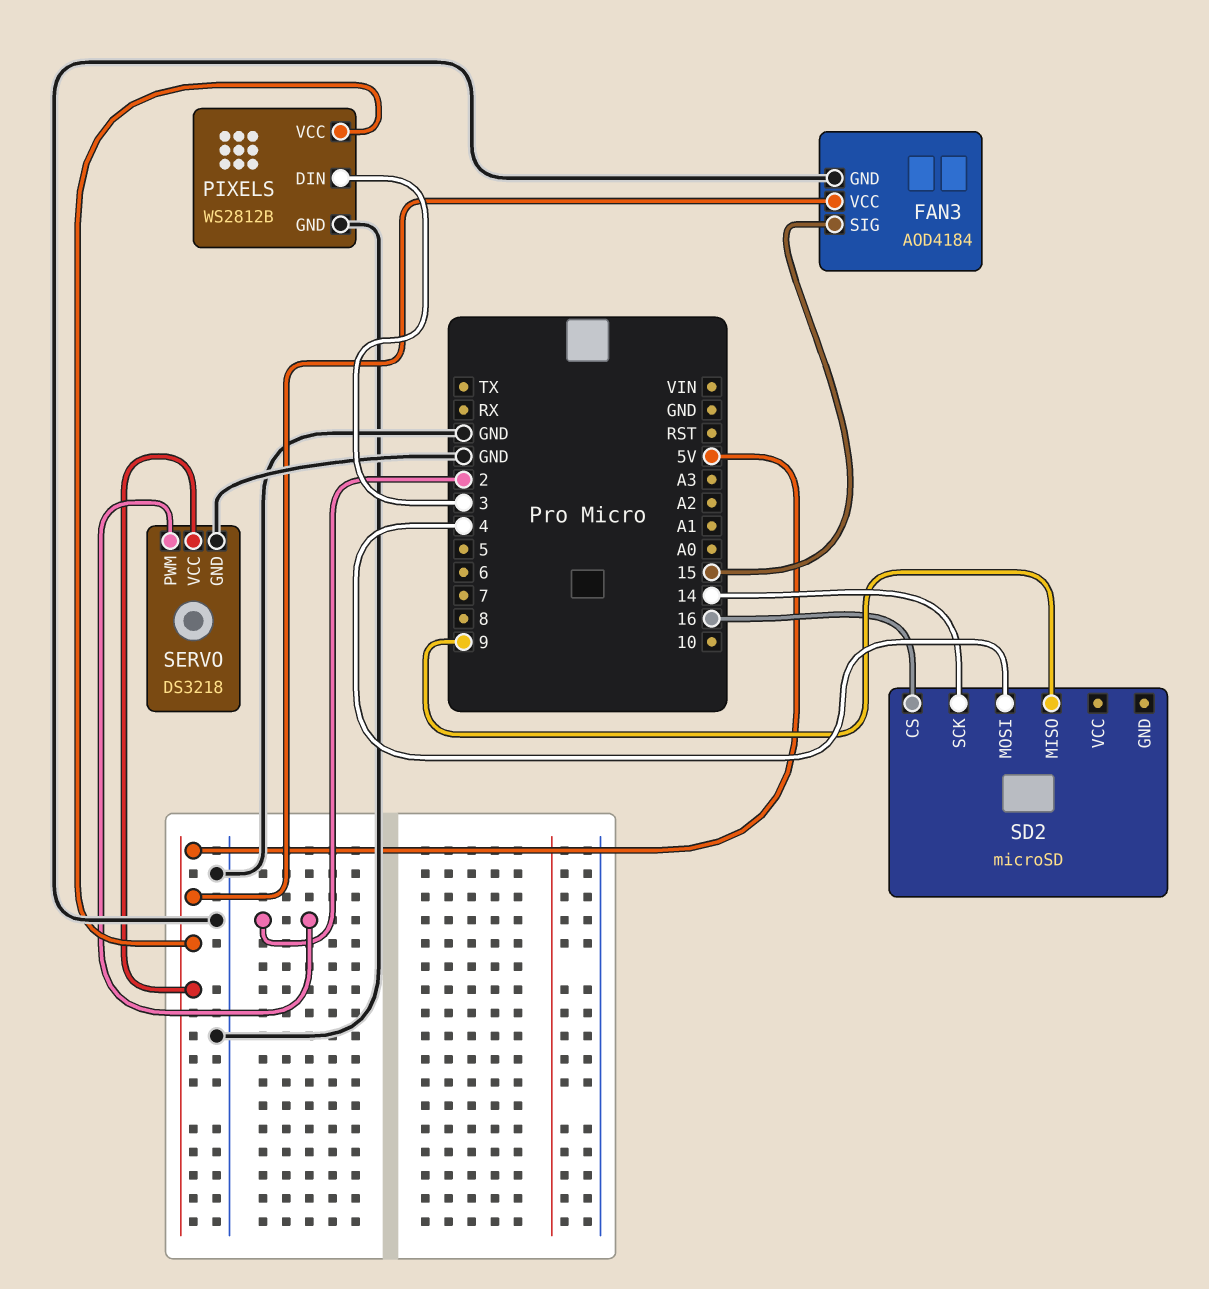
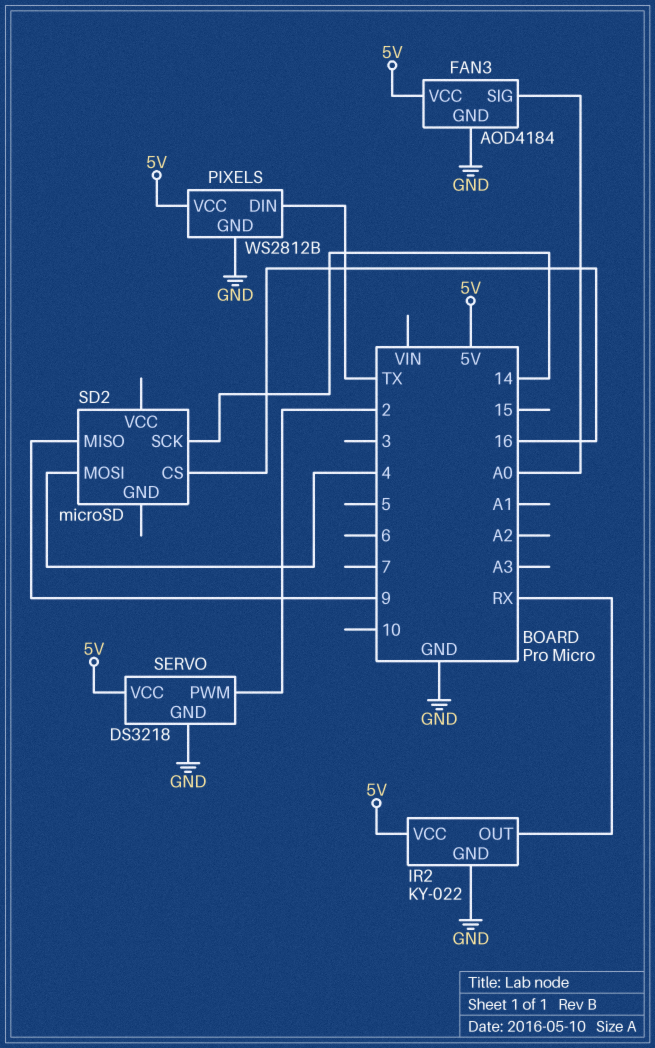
FAN3 pin SIG: 15 -> A0
IR2: none -> KY-022
IR2 pin GND: none -> GND
IR2 pin OUT: none -> RX
IR2 pin VCC: none -> 5V
PIXELS pin DIN: 3 -> TX

